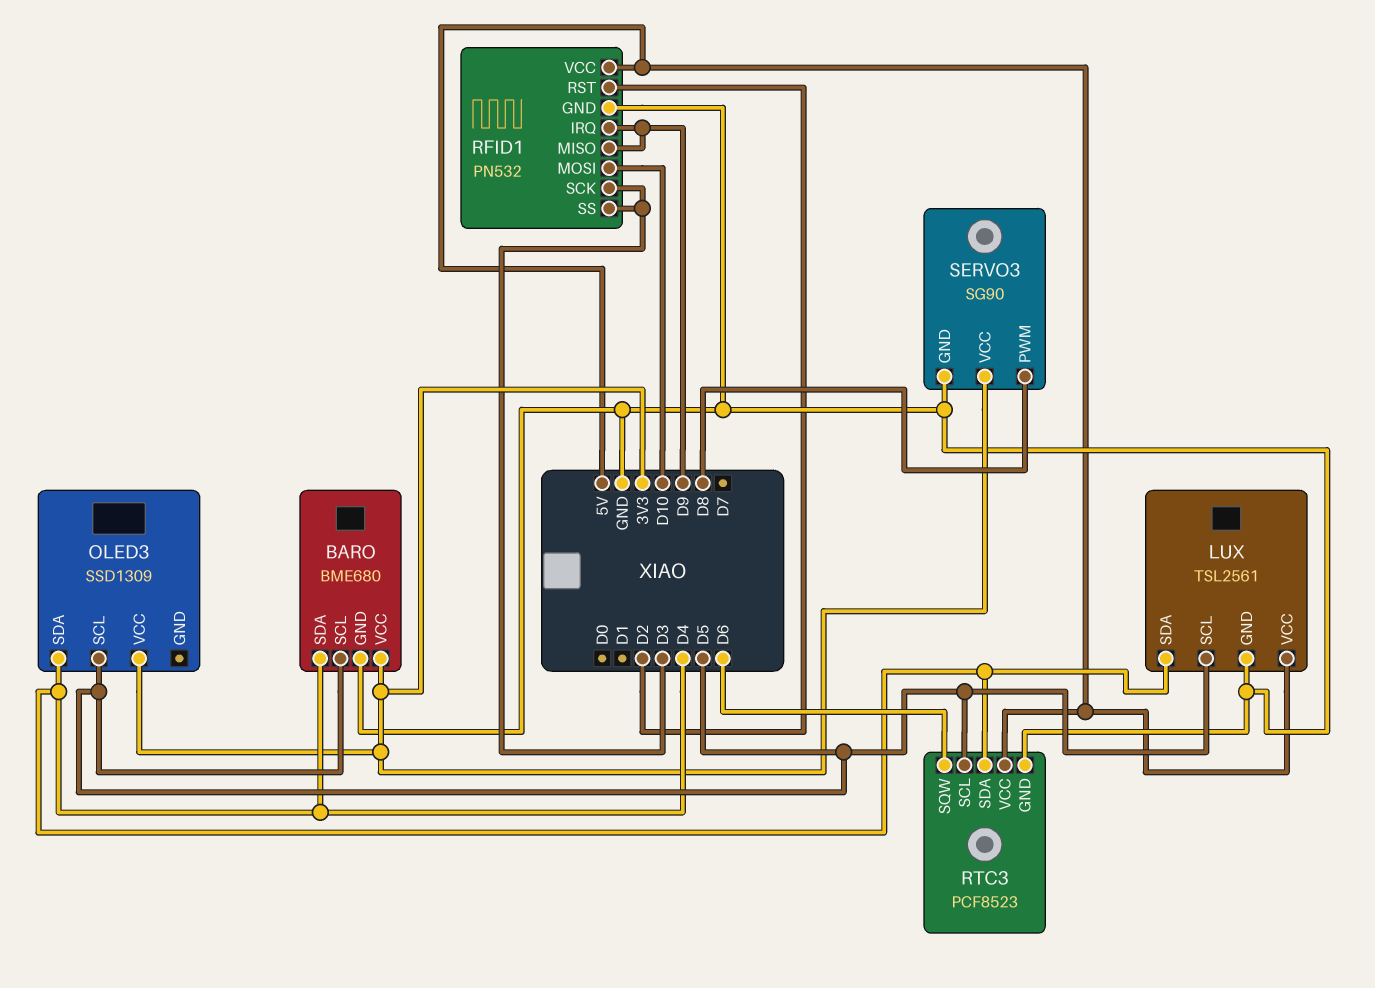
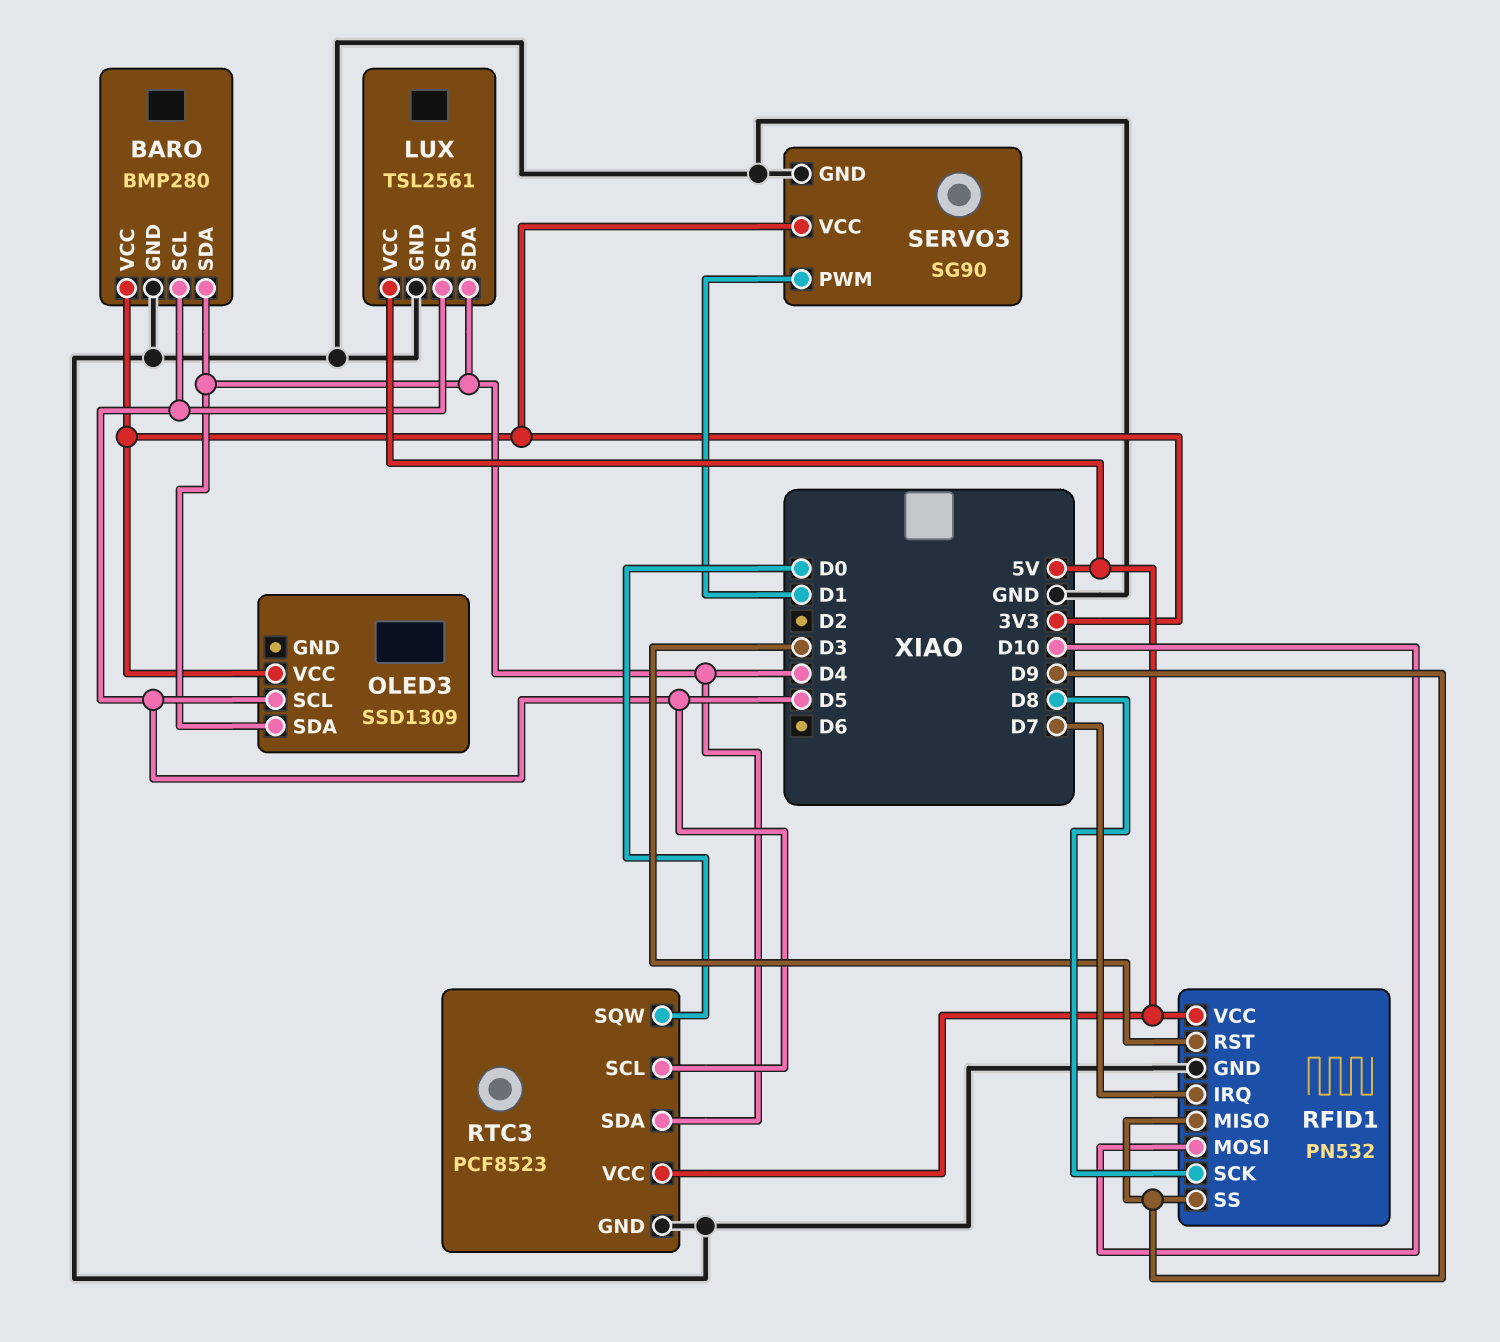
BARO: BME680 -> BMP280
RFID1 pin IRQ: D9 -> D7
RFID1 pin RST: D2 -> D3
RFID1 pin SCK: D3 -> D8
RFID1 pin SS: D3 -> D9
RTC3 pin SQW: D6 -> D0
SERVO3 pin PWM: D8 -> D1

